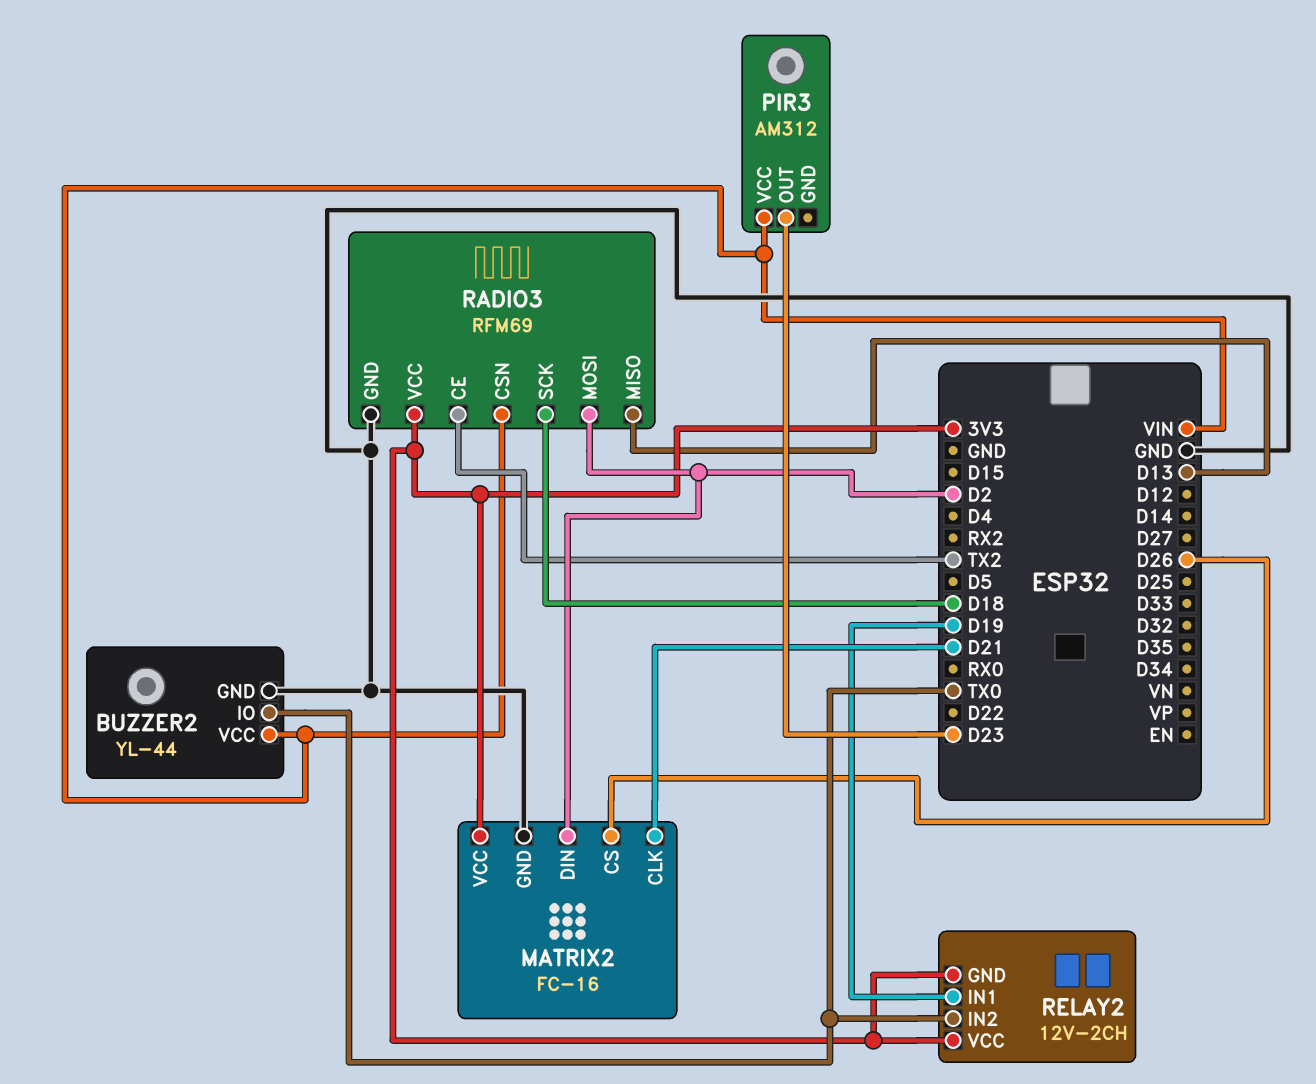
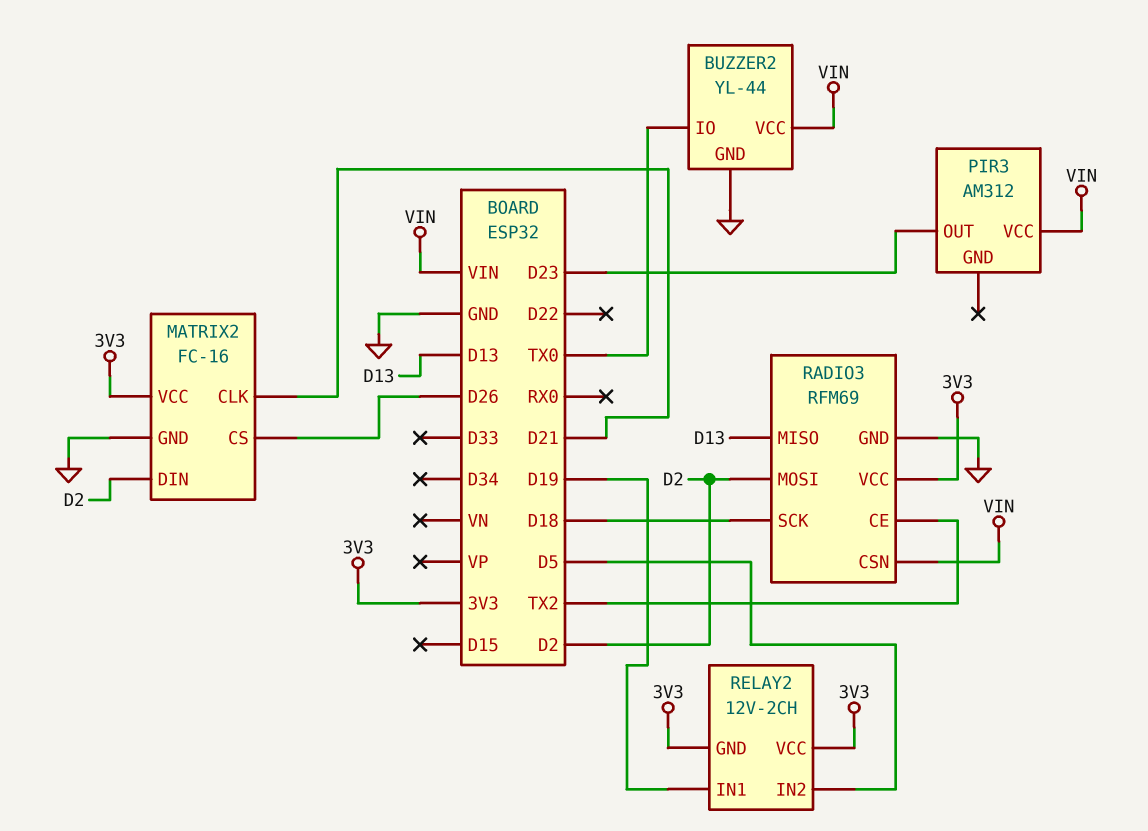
RELAY2 pin IN2: TX0 -> D5

